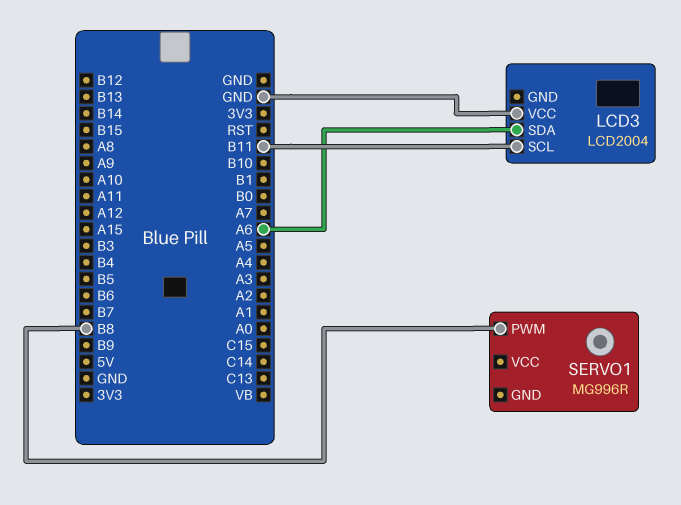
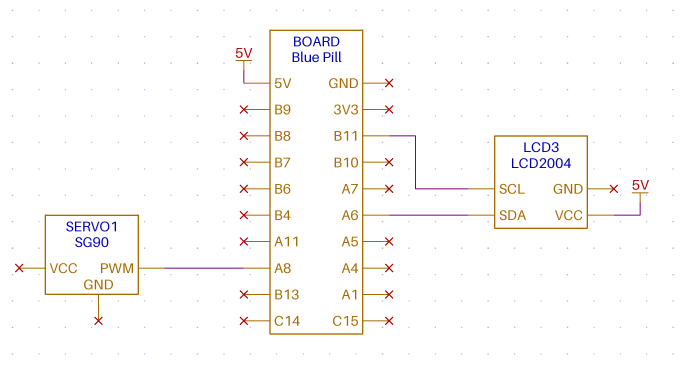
LCD3 pin VCC: GND -> 5V
SERVO1: MG996R -> SG90
SERVO1 pin PWM: B8 -> A8

